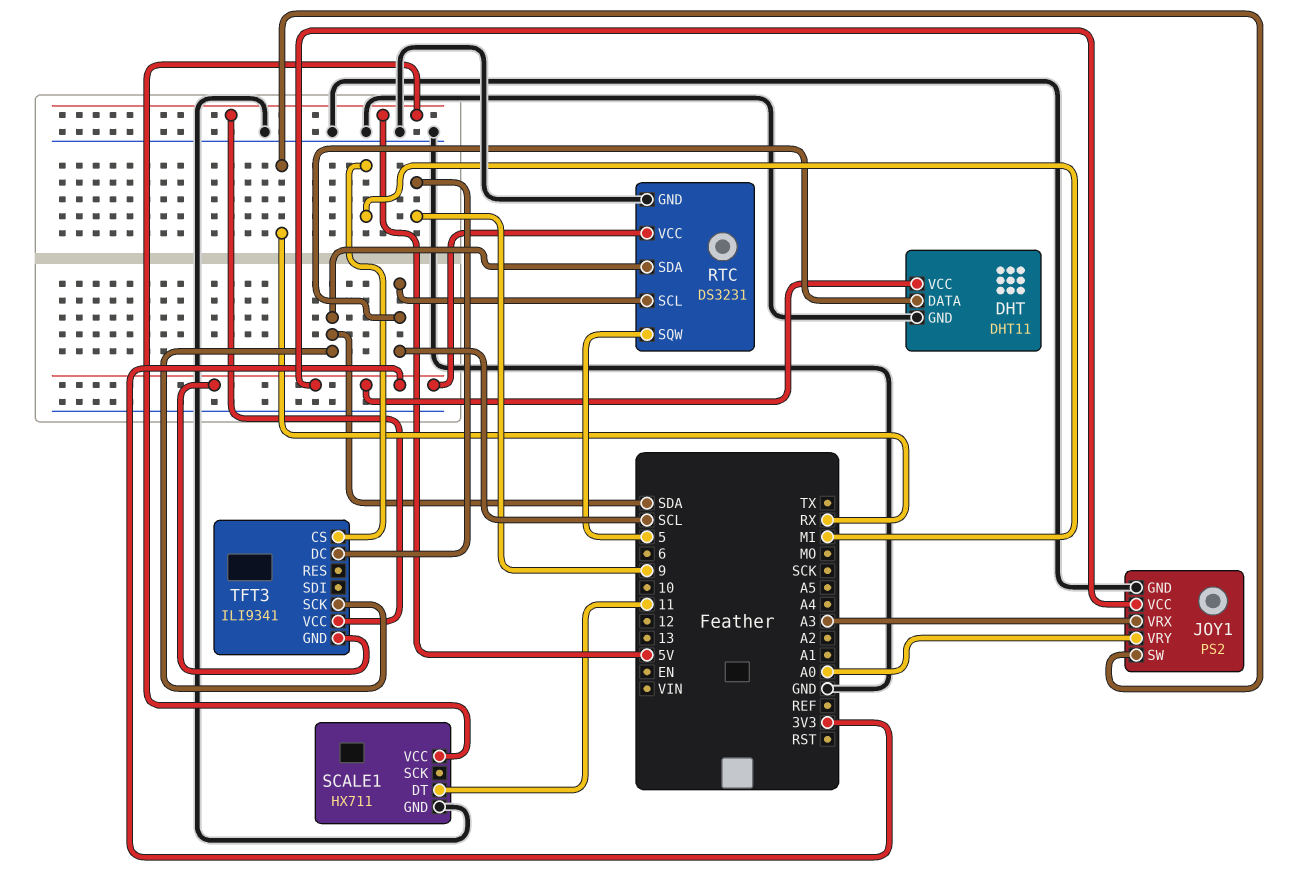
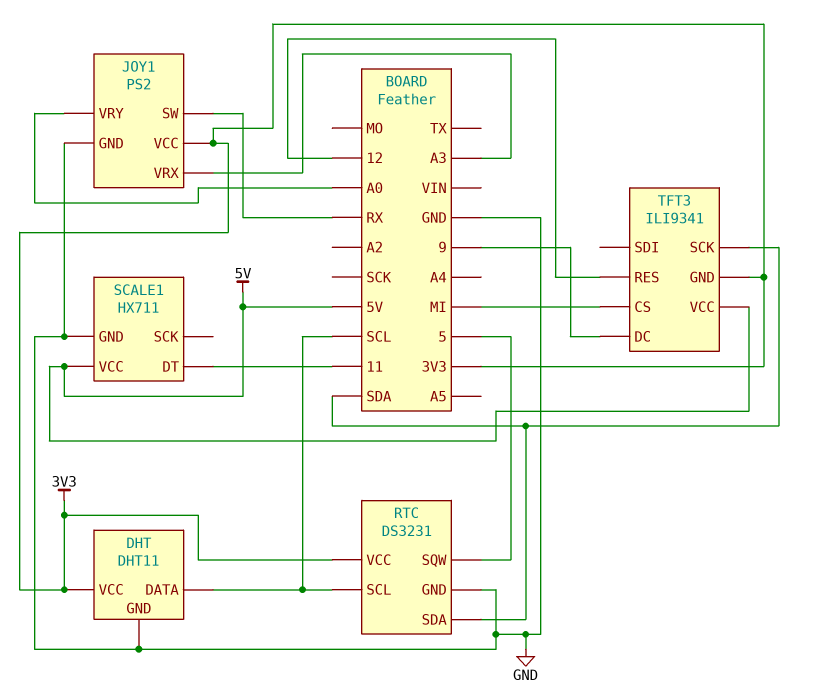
TFT3 pin RES: none -> 12

